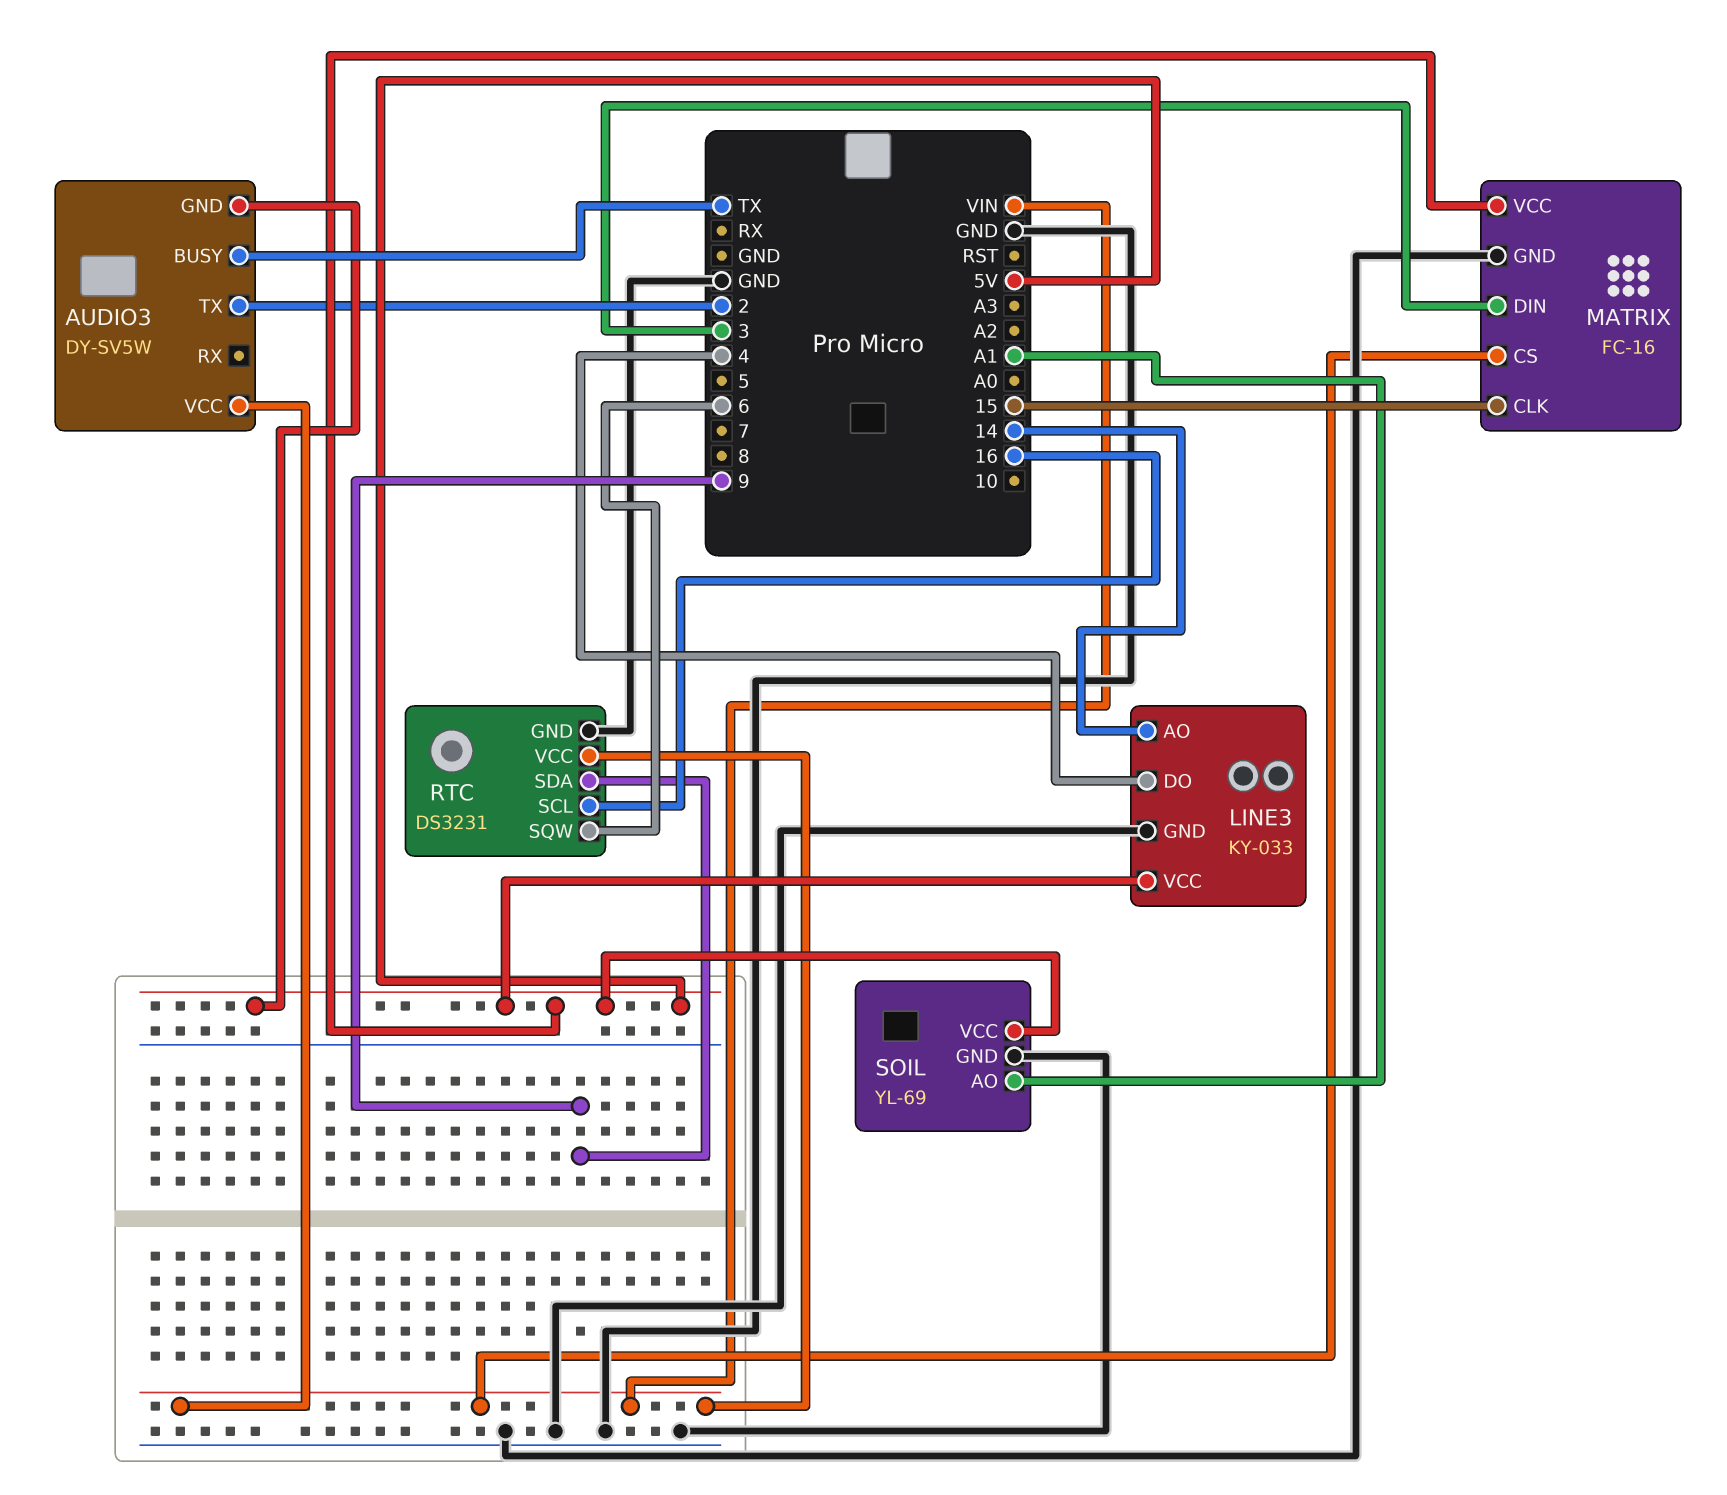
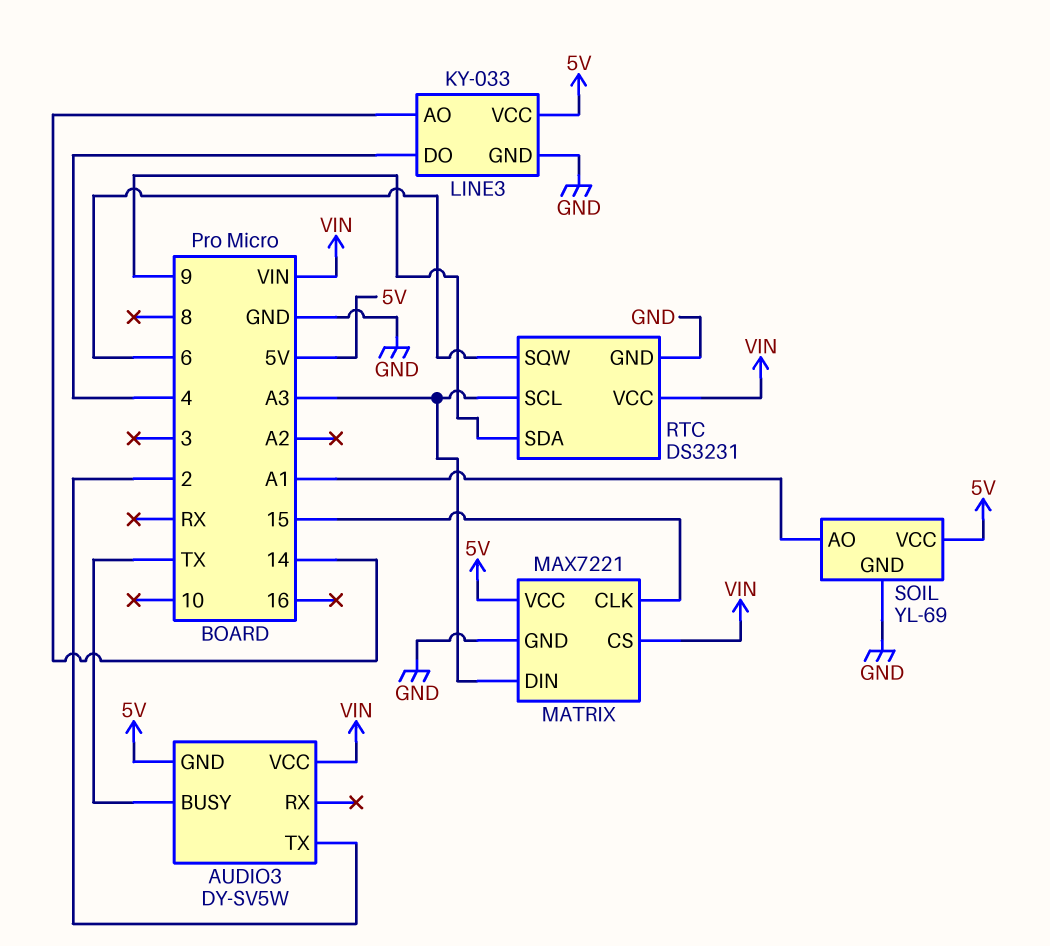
MATRIX: FC-16 -> MAX7221
MATRIX pin DIN: 3 -> A3
RTC pin SCL: 16 -> A3

